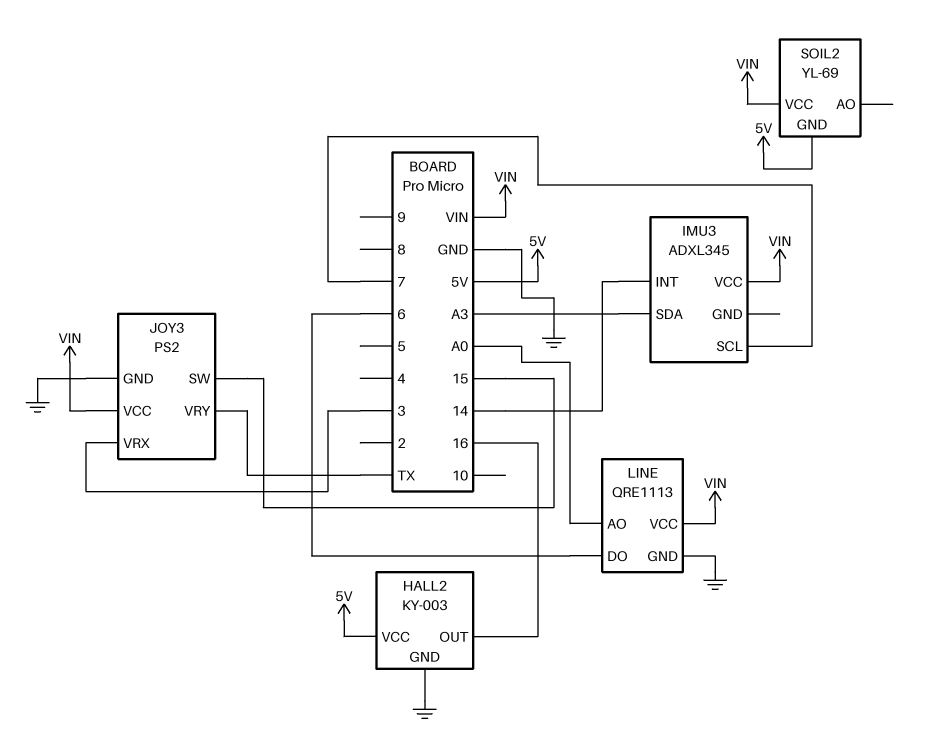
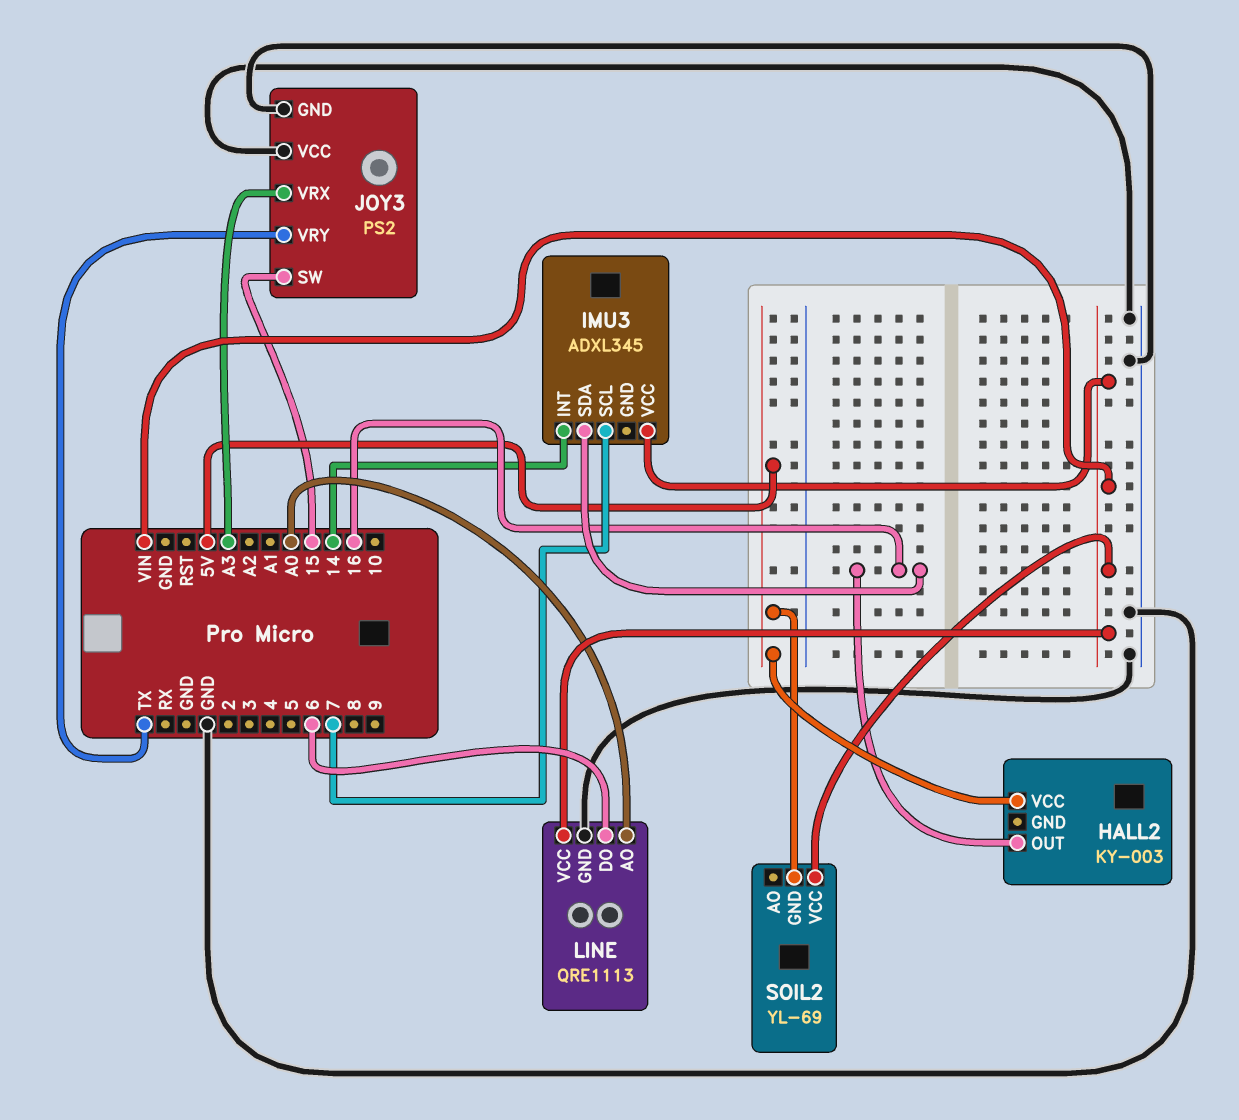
HALL2 pin GND: GND -> none
IMU3 pin SDA: A3 -> 16
JOY3 pin VCC: VIN -> GND
JOY3 pin VRX: 3 -> A3

